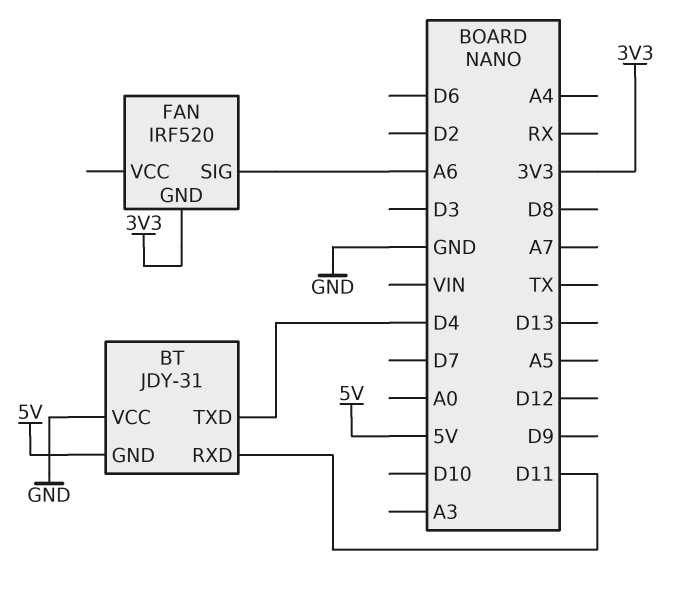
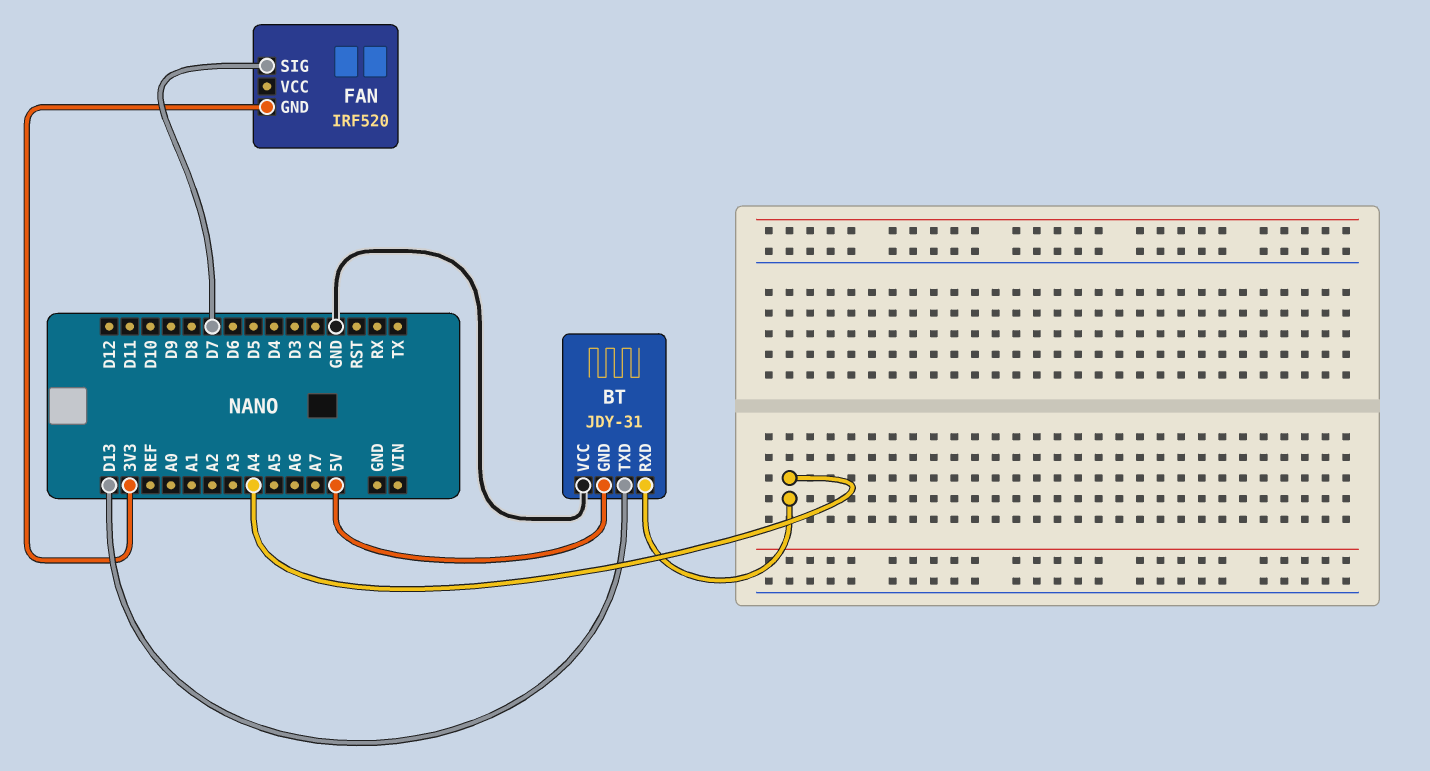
BT pin RXD: D11 -> A4
BT pin TXD: D4 -> D13
FAN pin SIG: A6 -> D7

